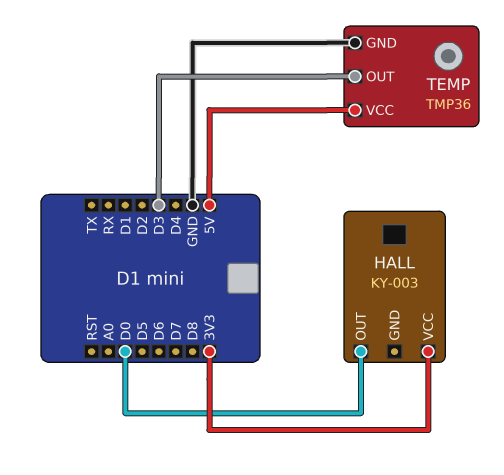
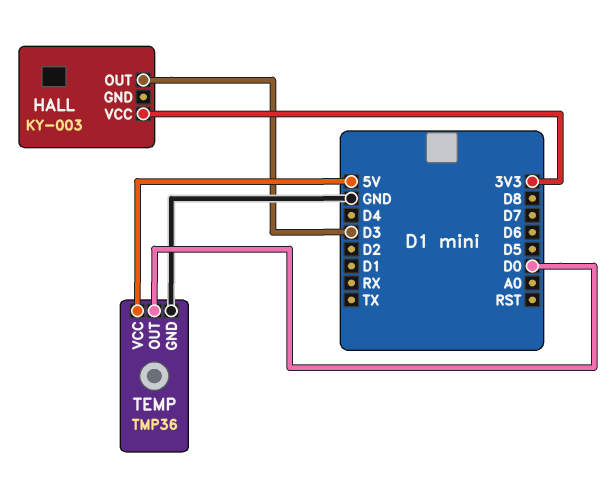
HALL pin OUT: D0 -> D3
TEMP pin OUT: D3 -> D0

